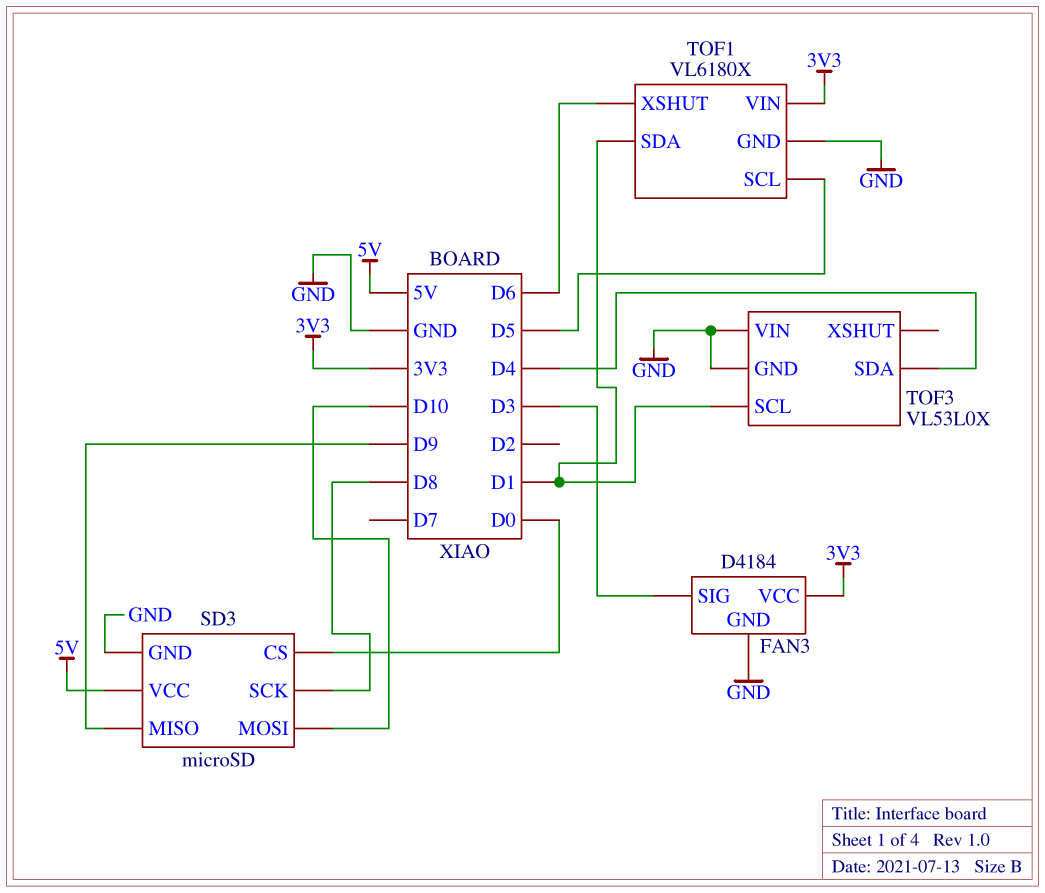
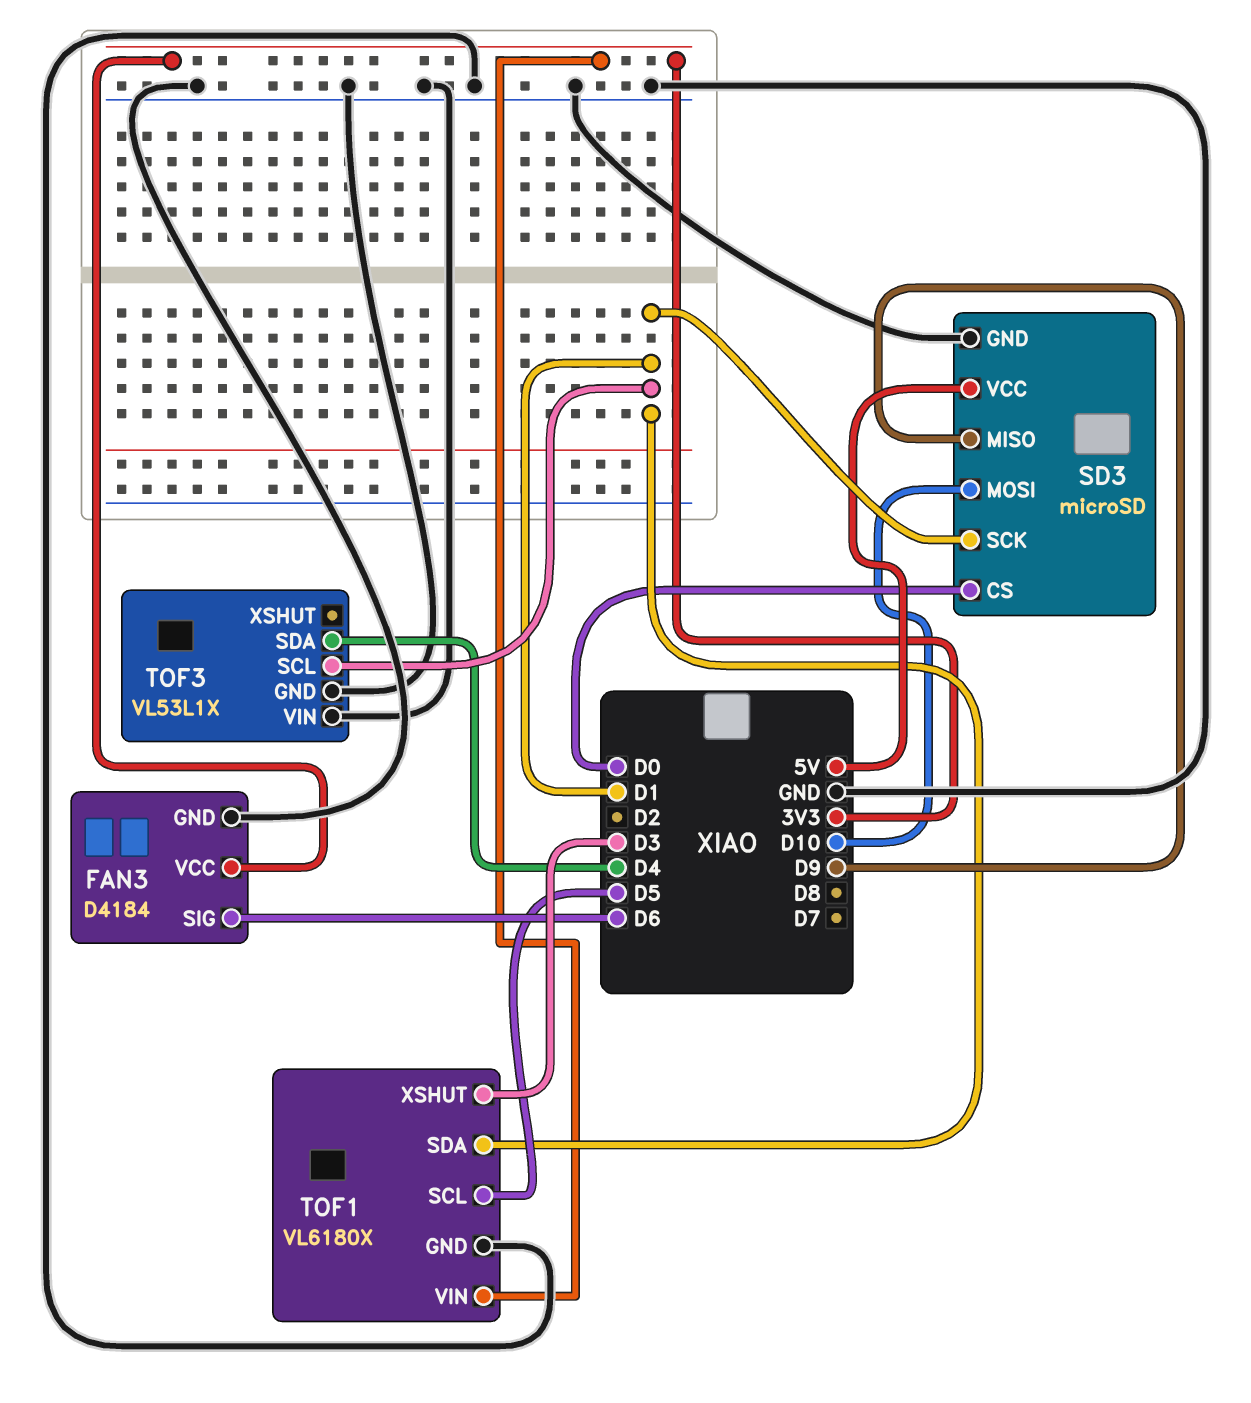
FAN3 pin SIG: D3 -> D6
SD3 pin SCK: D8 -> D1
TOF1 pin XSHUT: D6 -> D3
TOF3: VL53L0X -> VL53L1X

